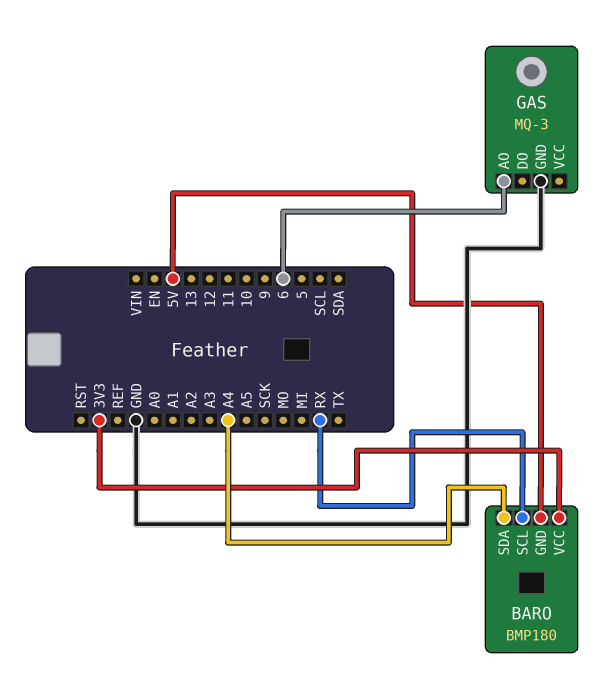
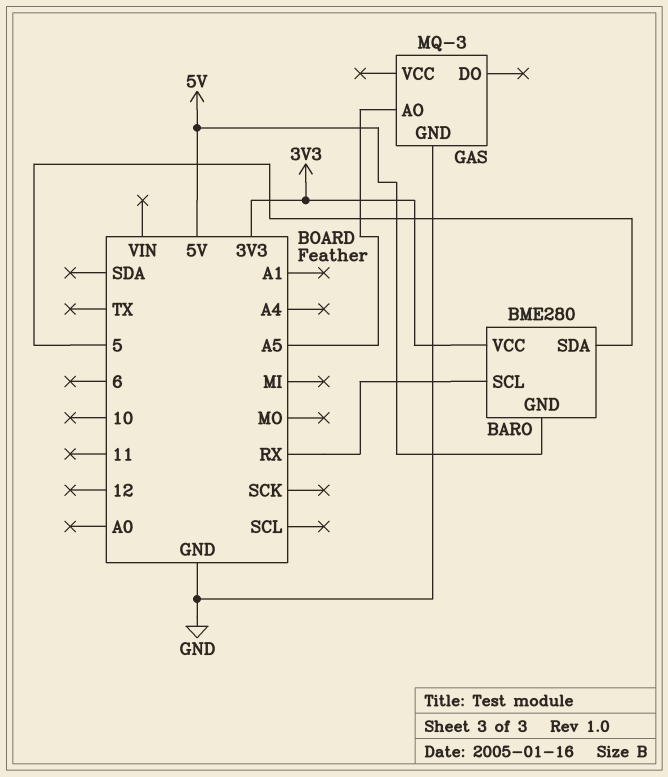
BARO: BMP180 -> BME280
BARO pin SDA: A4 -> 5
GAS pin AO: 6 -> A5

